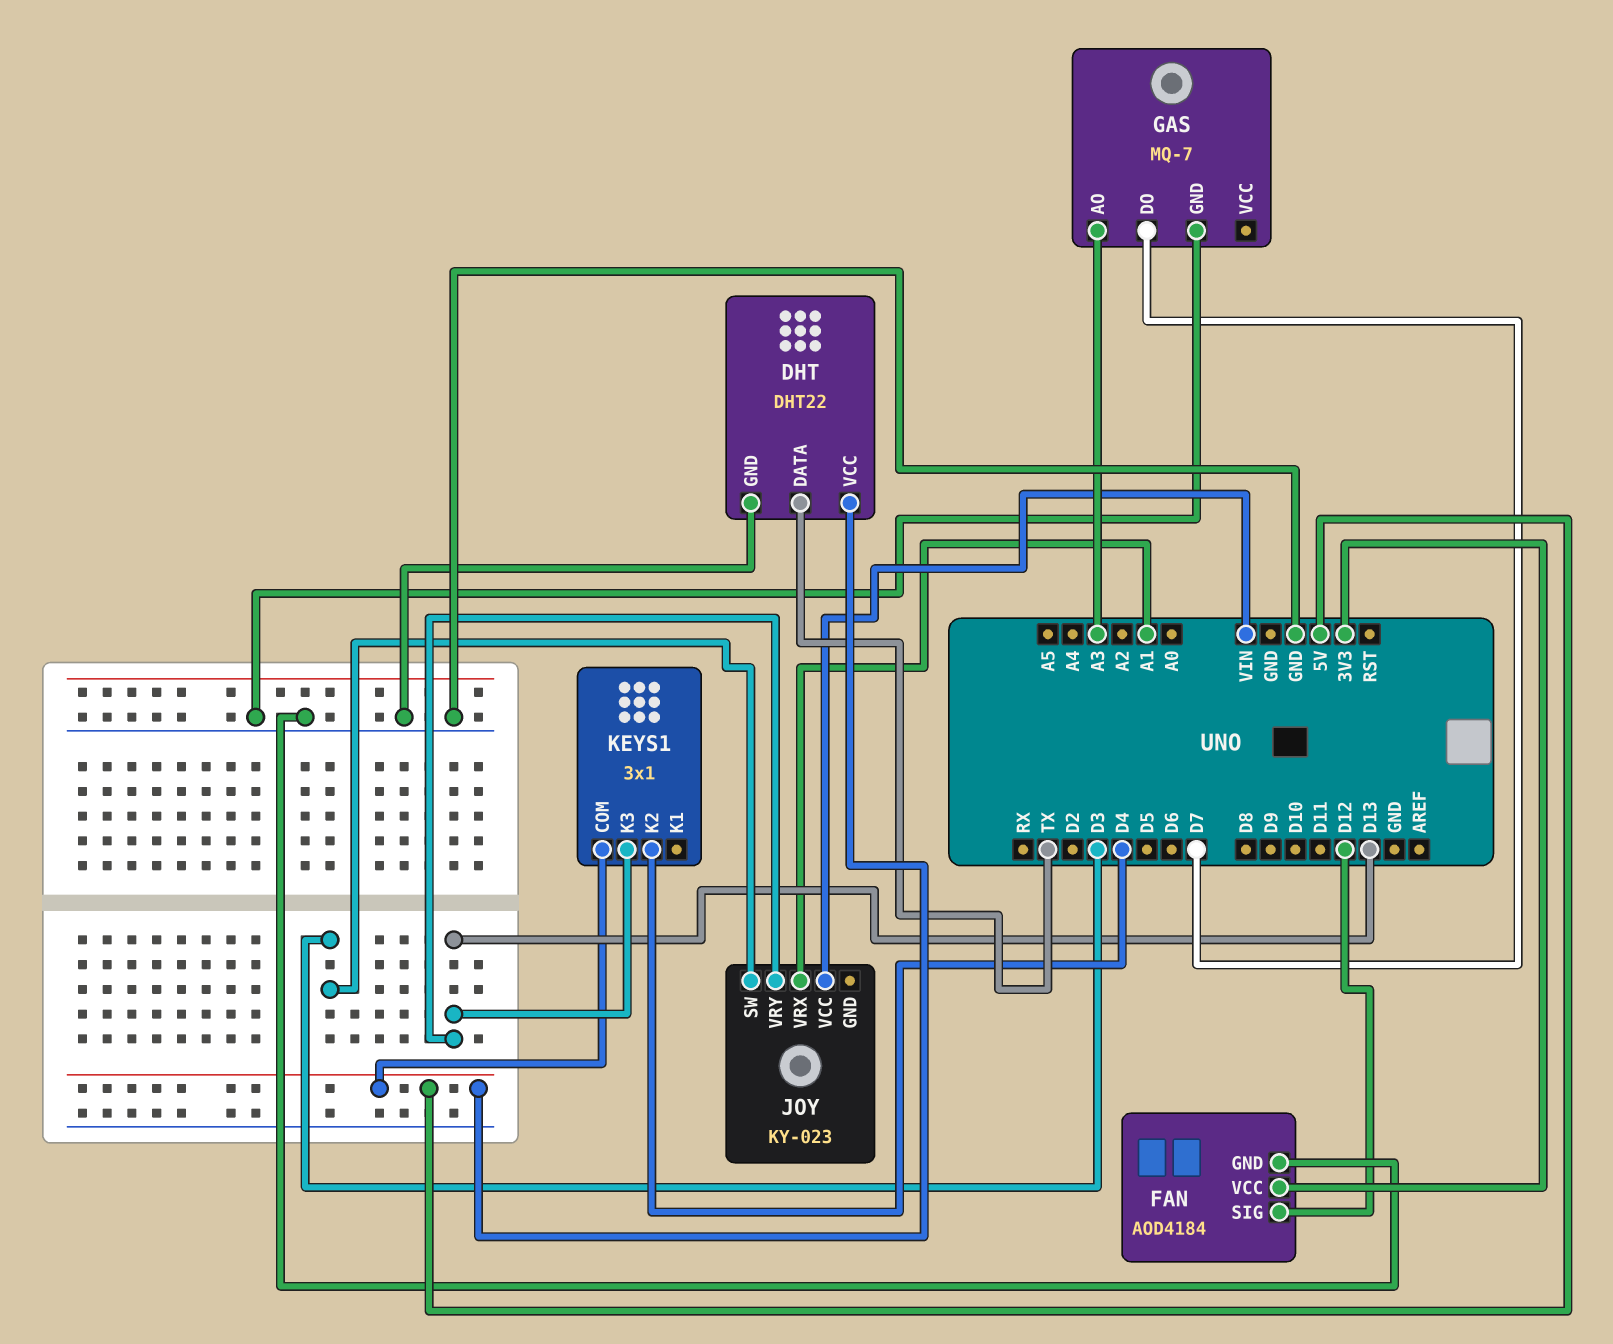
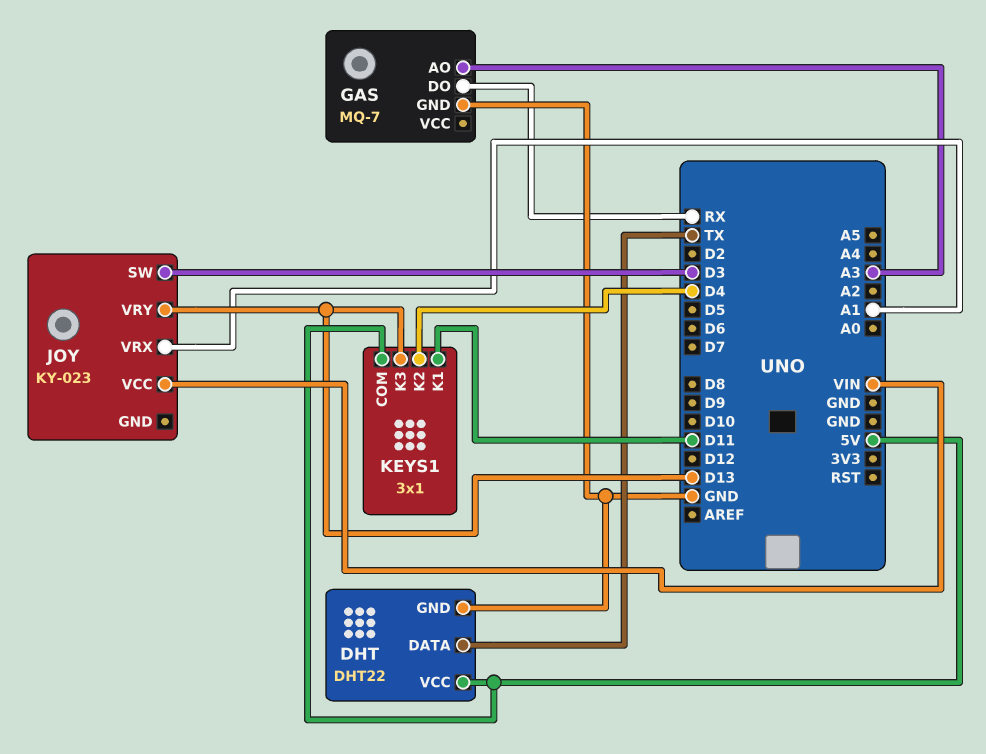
FAN: AOD4184 -> none
FAN pin GND: GND -> none
FAN pin SIG: D12 -> none
FAN pin VCC: 3V3 -> none
GAS pin DO: D7 -> RX
KEYS1 pin K1: none -> D11

